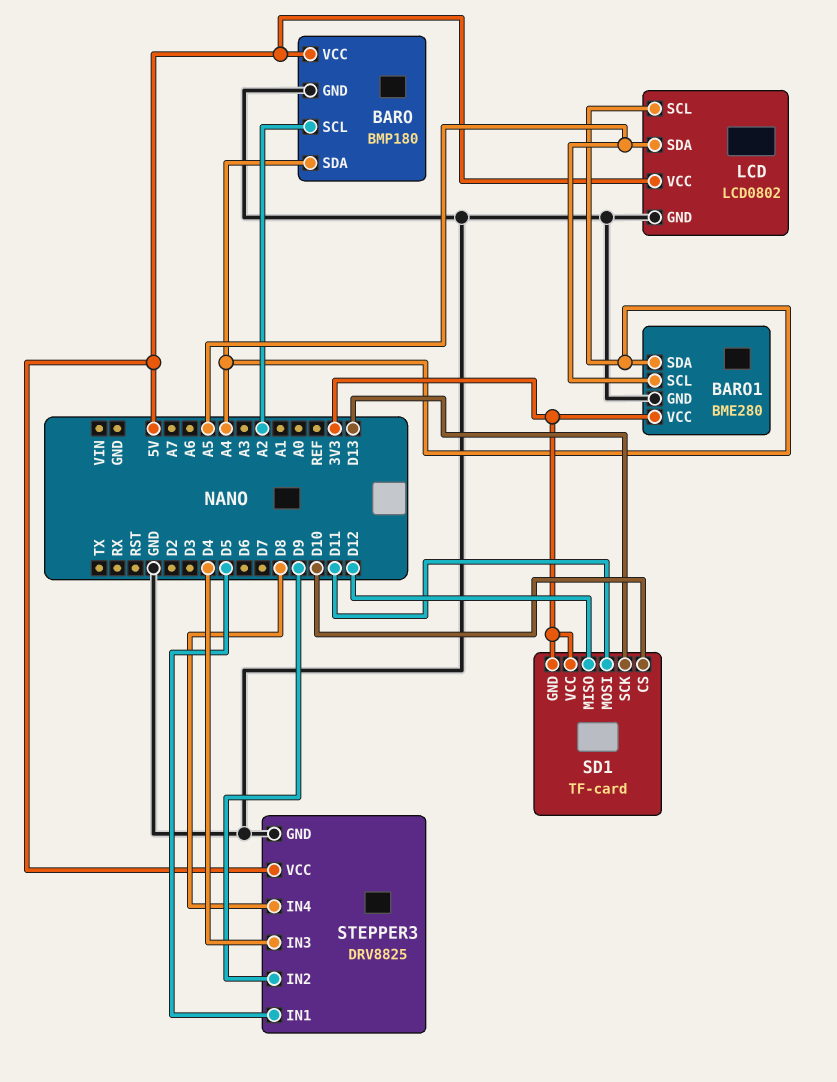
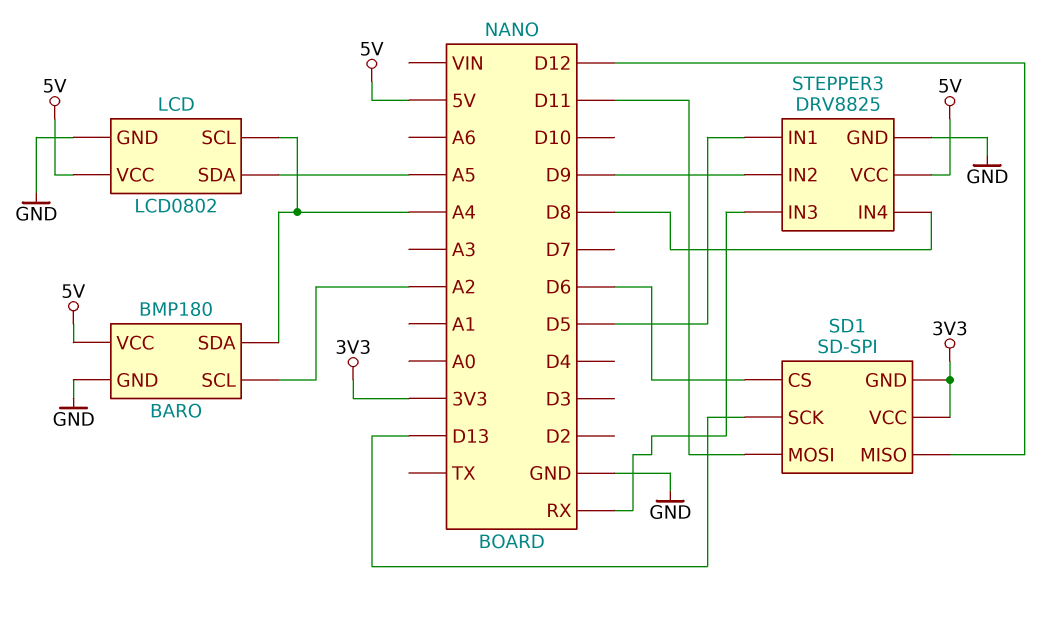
BARO1: BME280 -> none
BARO1 pin GND: GND -> none
BARO1 pin SCL: A5 -> none
BARO1 pin SDA: A4 -> none
BARO1 pin VCC: 3V3 -> none
SD1: TF-card -> SD-SPI
SD1 pin CS: D10 -> D6
STEPPER3 pin IN3: D4 -> RX

